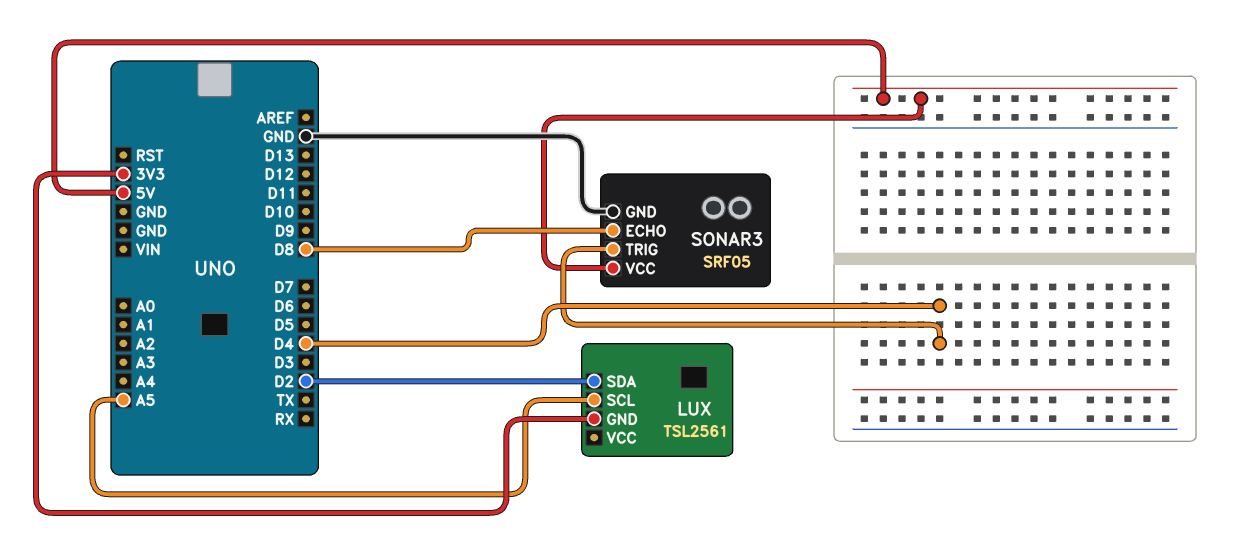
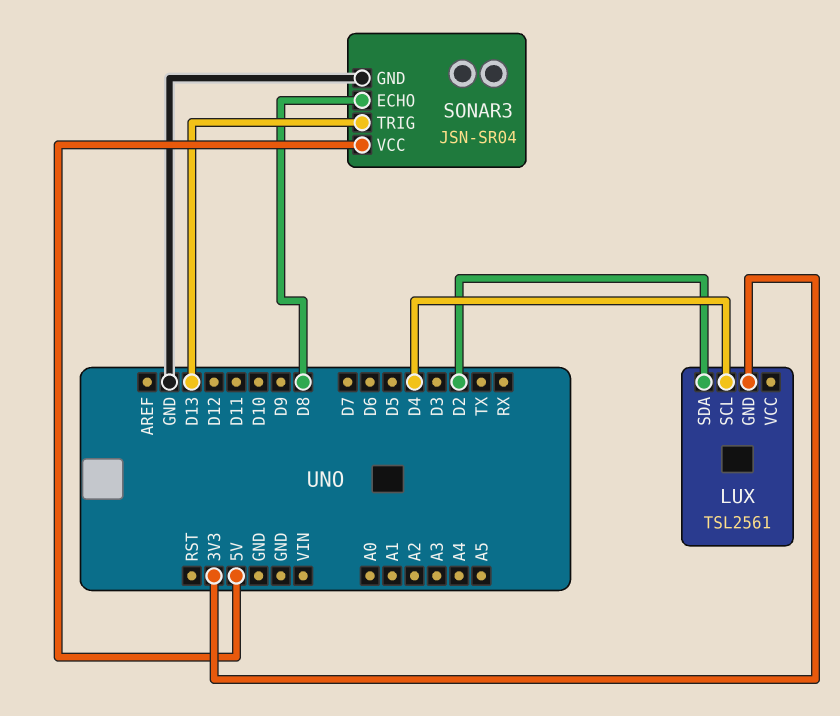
LUX pin SCL: A5 -> D4
SONAR3: SRF05 -> JSN-SR04
SONAR3 pin TRIG: D4 -> D13

